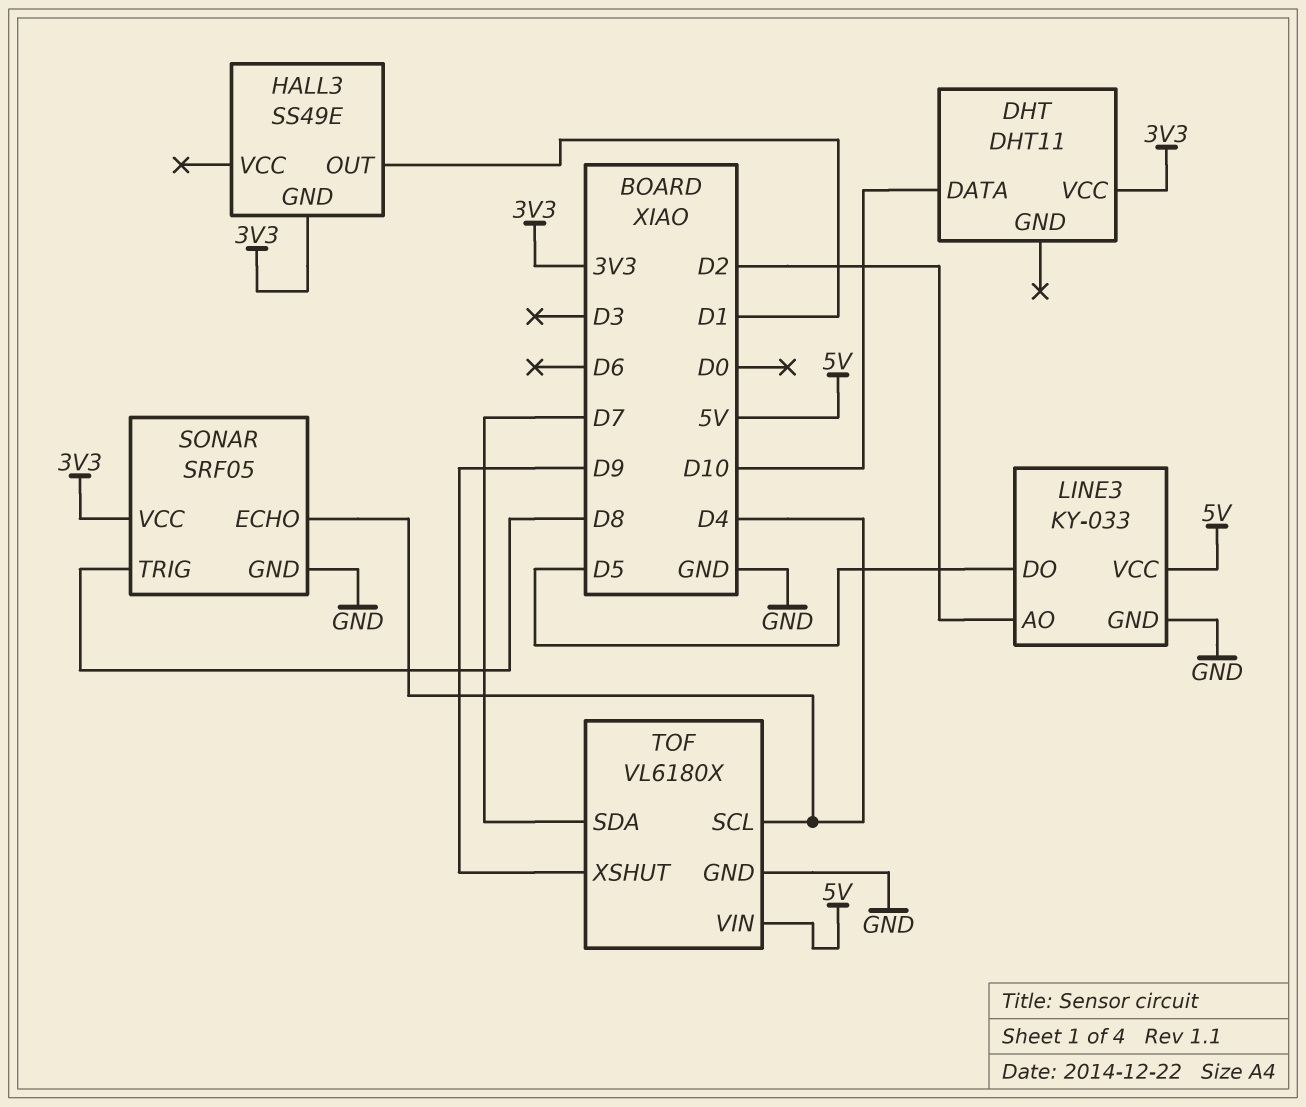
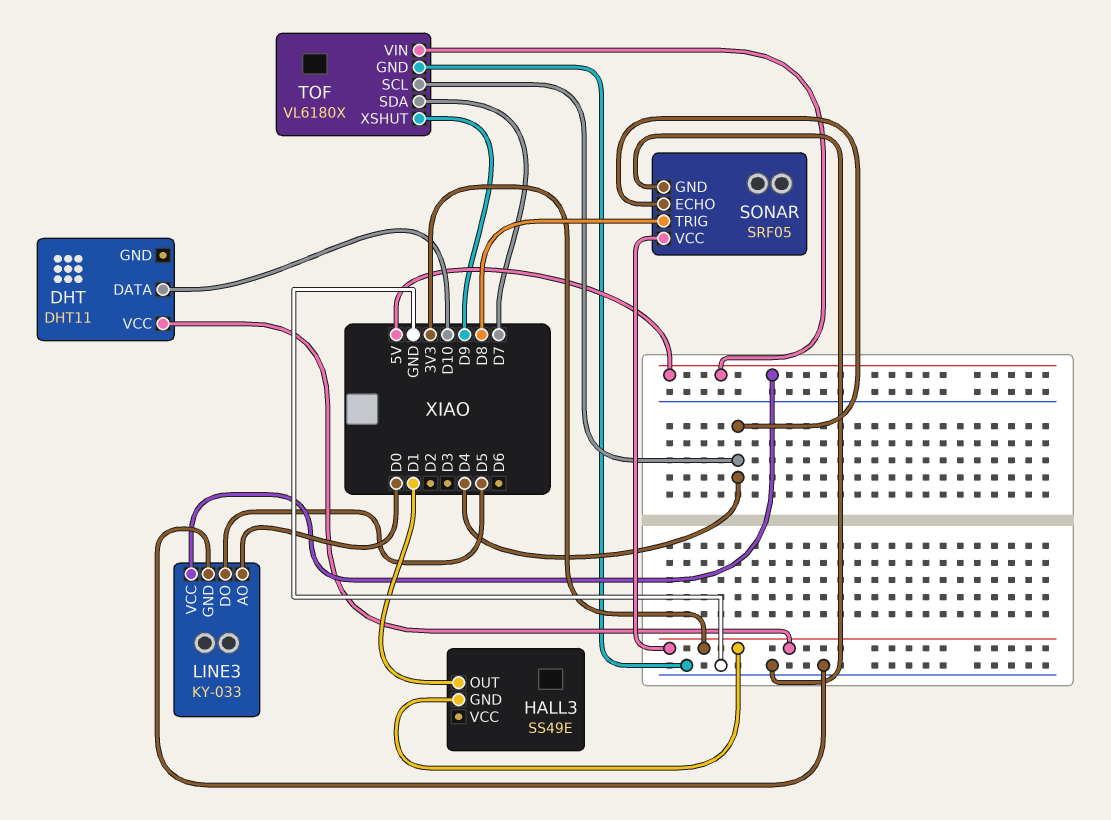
LINE3 pin AO: D2 -> D0

